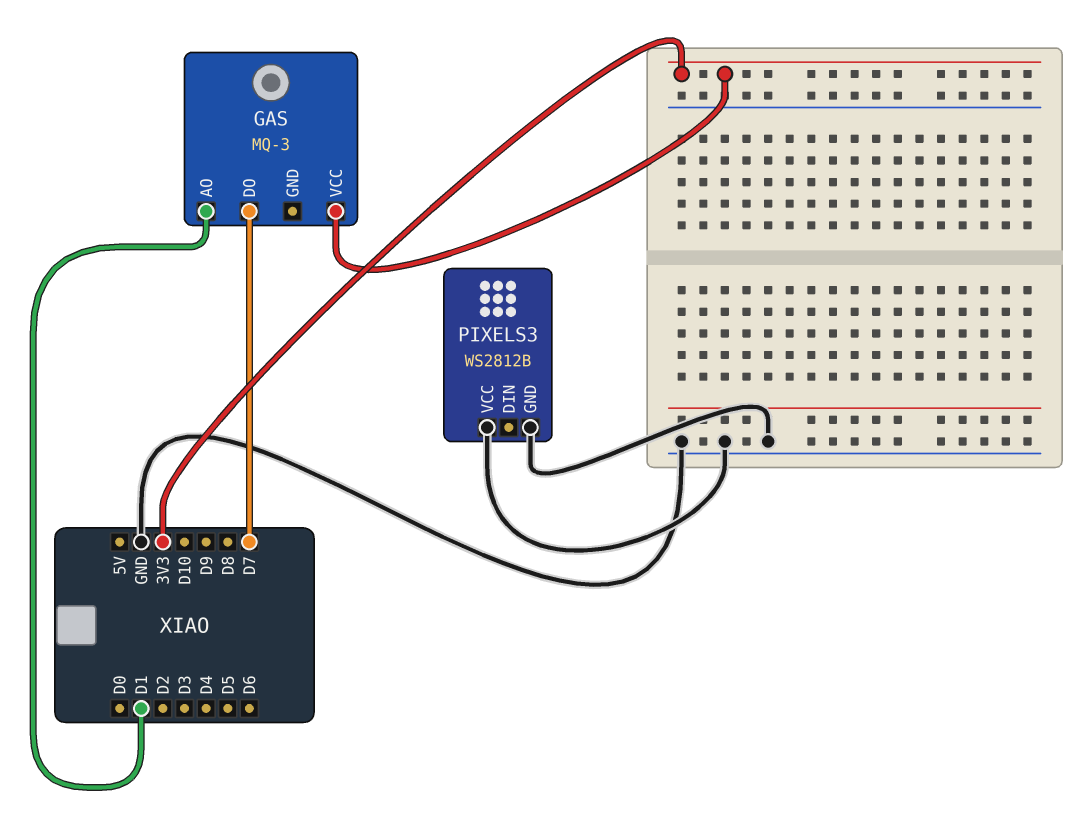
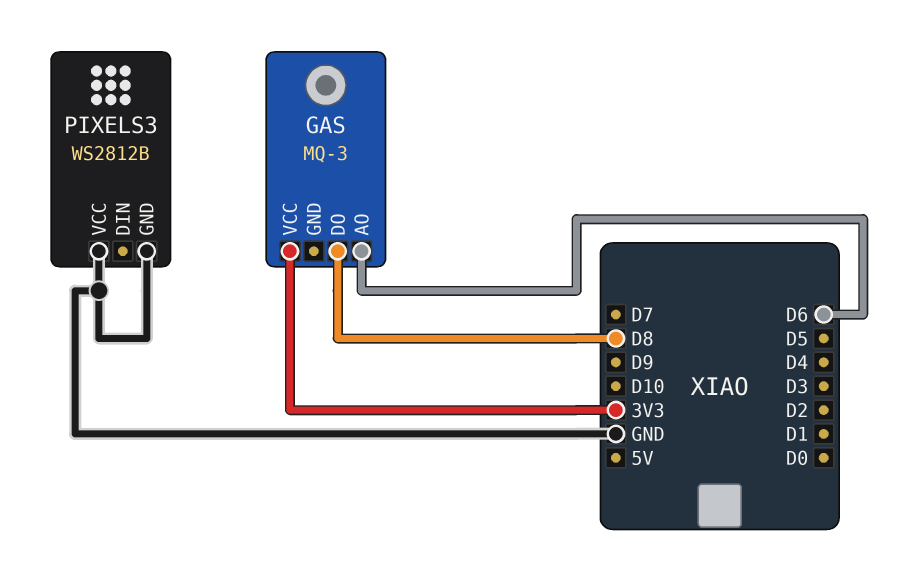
GAS pin AO: D1 -> D6
GAS pin DO: D7 -> D8

